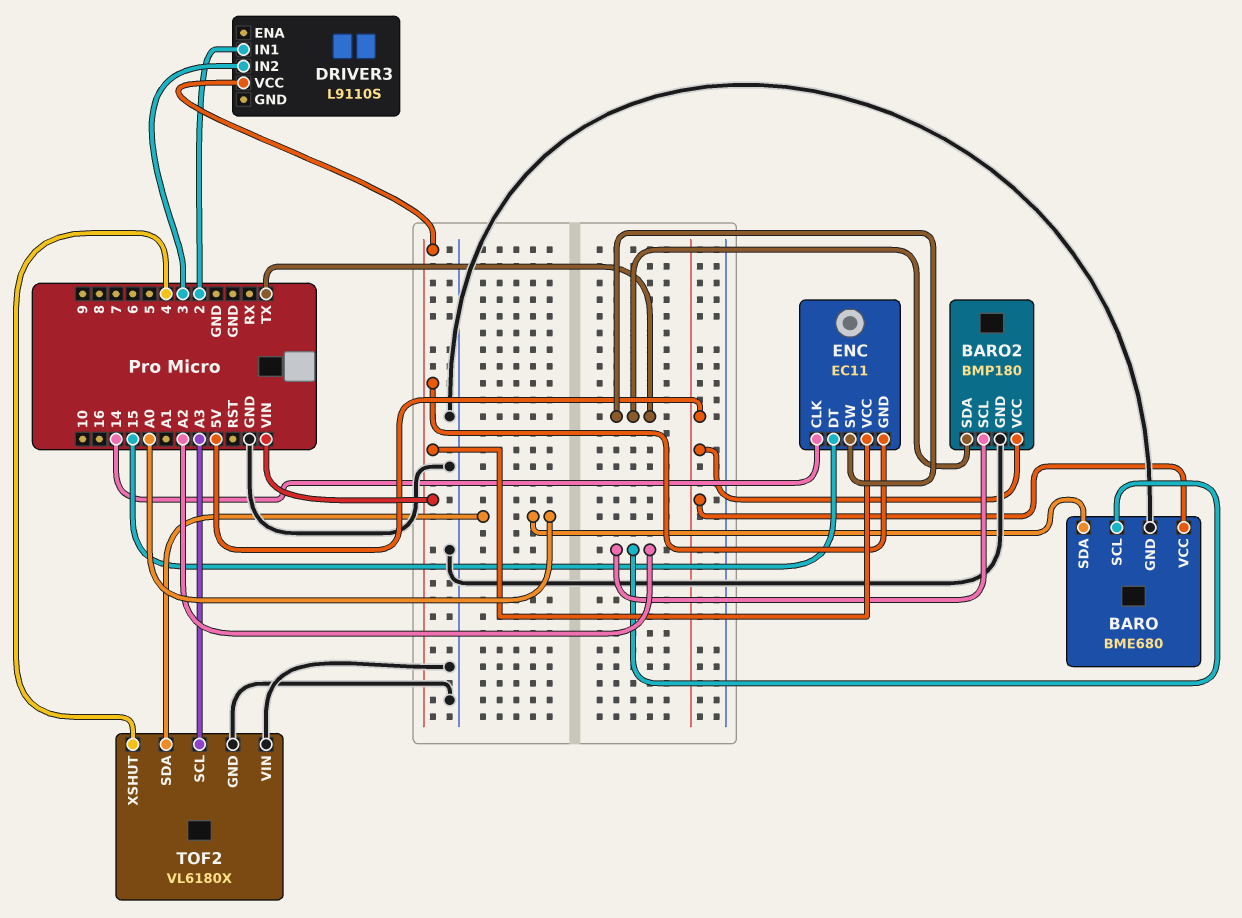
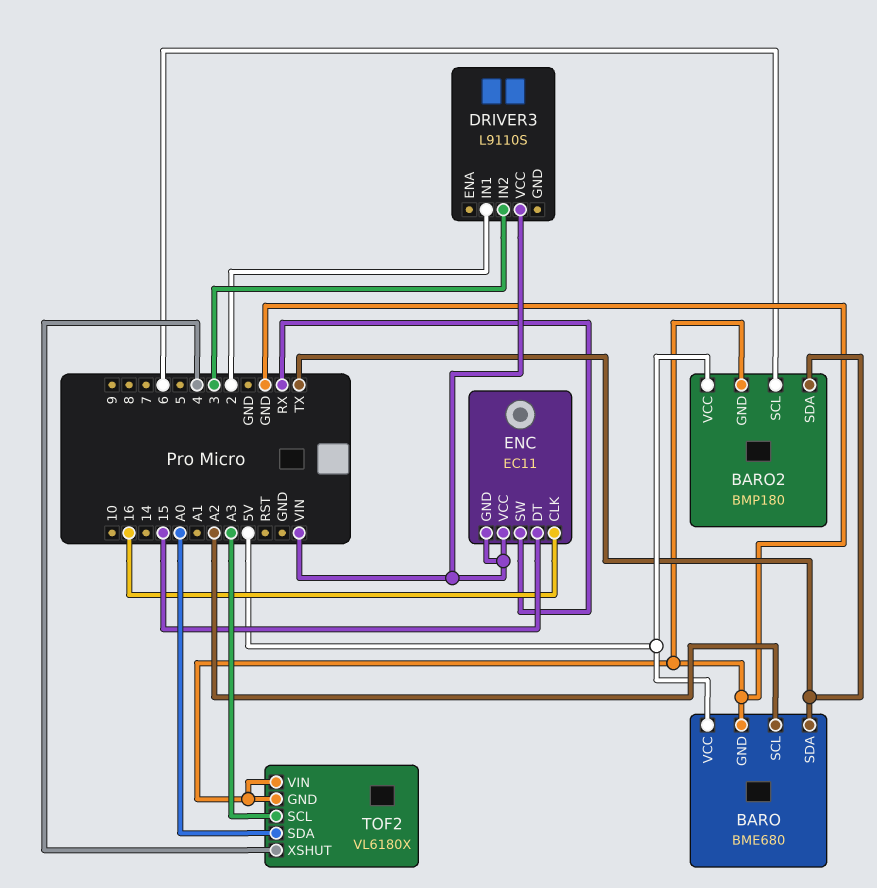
BARO pin SDA: A0 -> TX
BARO2 pin SCL: A2 -> 6
ENC pin CLK: 14 -> 16
ENC pin SW: TX -> RX

